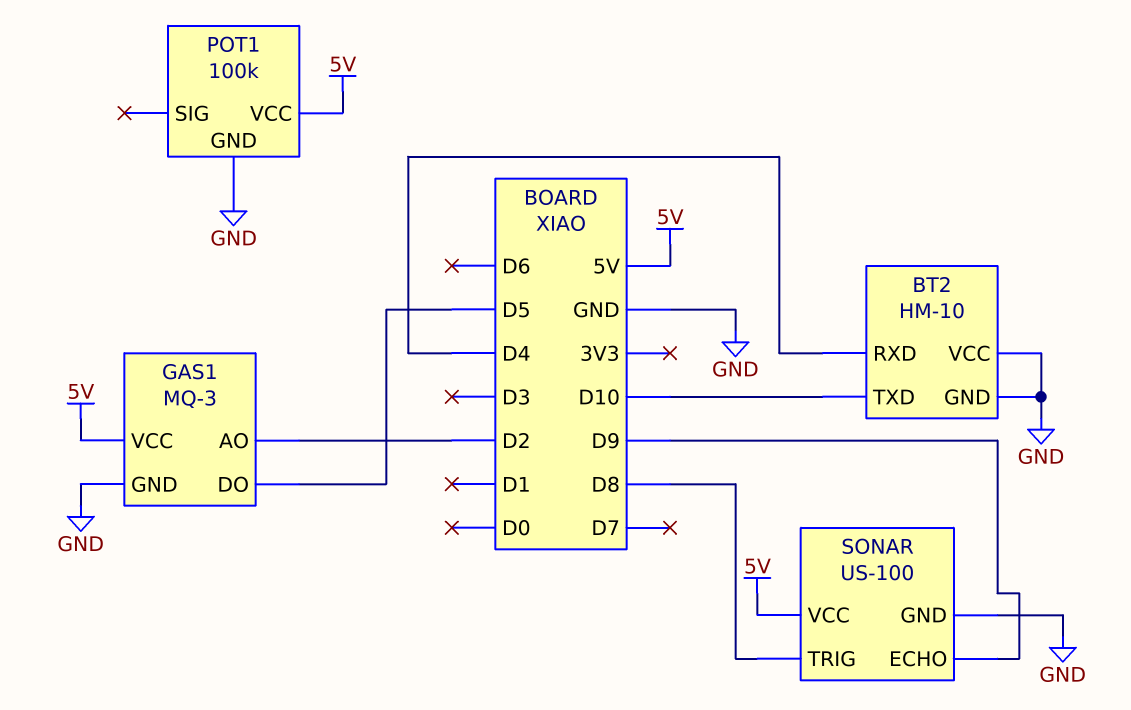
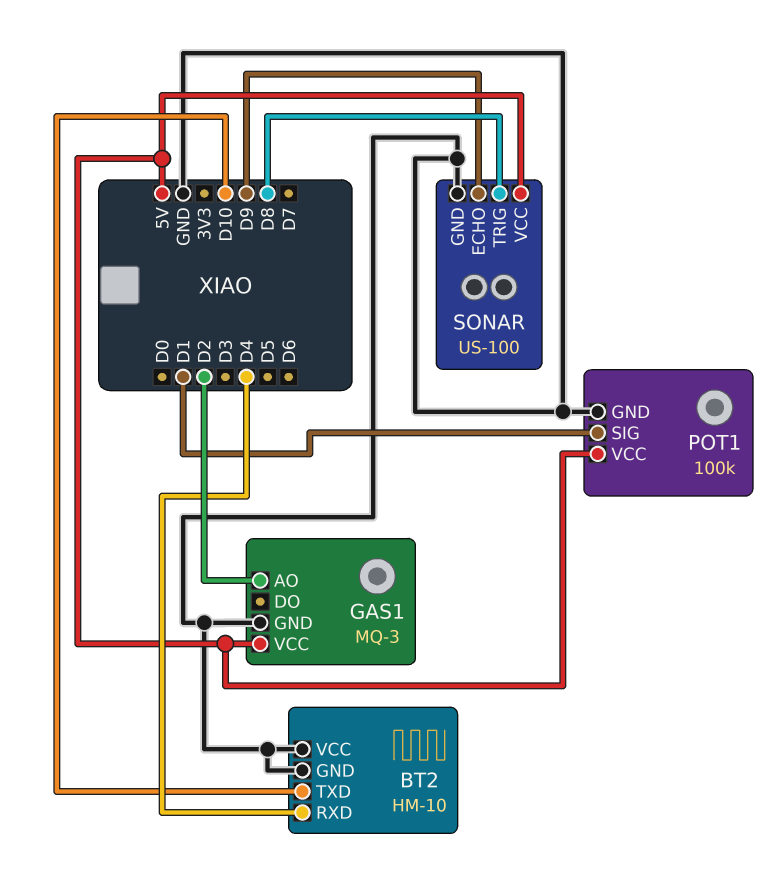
GAS1 pin DO: D5 -> none
POT1 pin SIG: none -> D1

